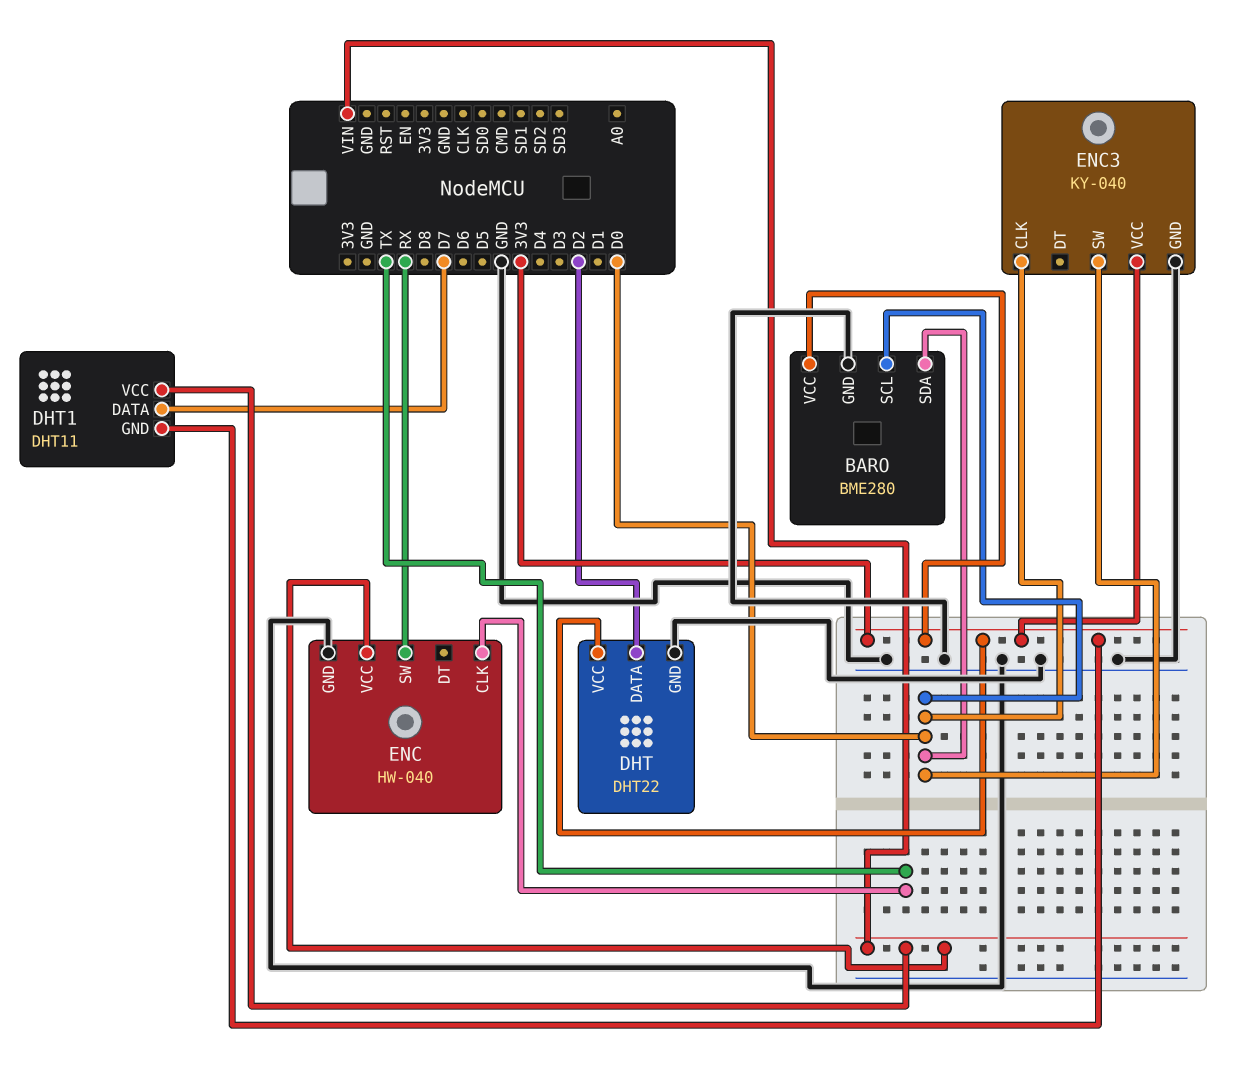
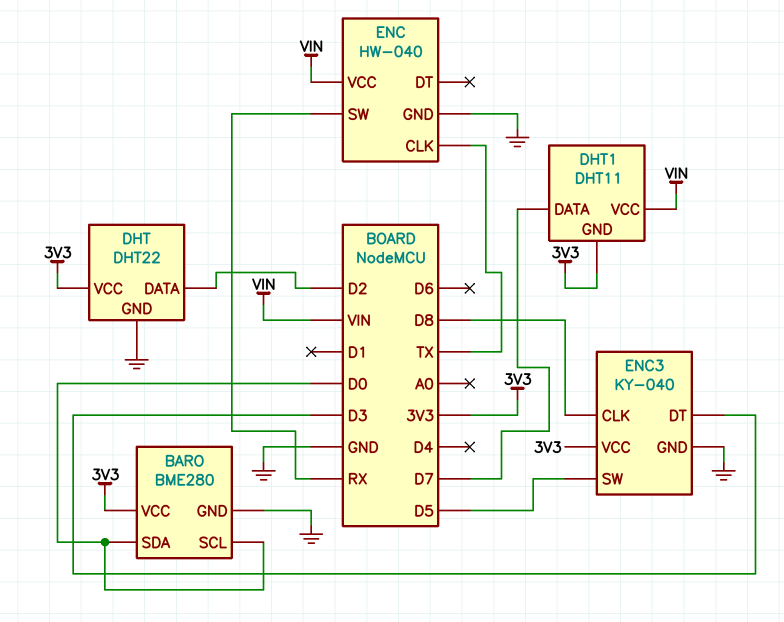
ENC3 pin CLK: D0 -> D8
ENC3 pin DT: none -> D3
ENC3 pin SW: D0 -> D5

